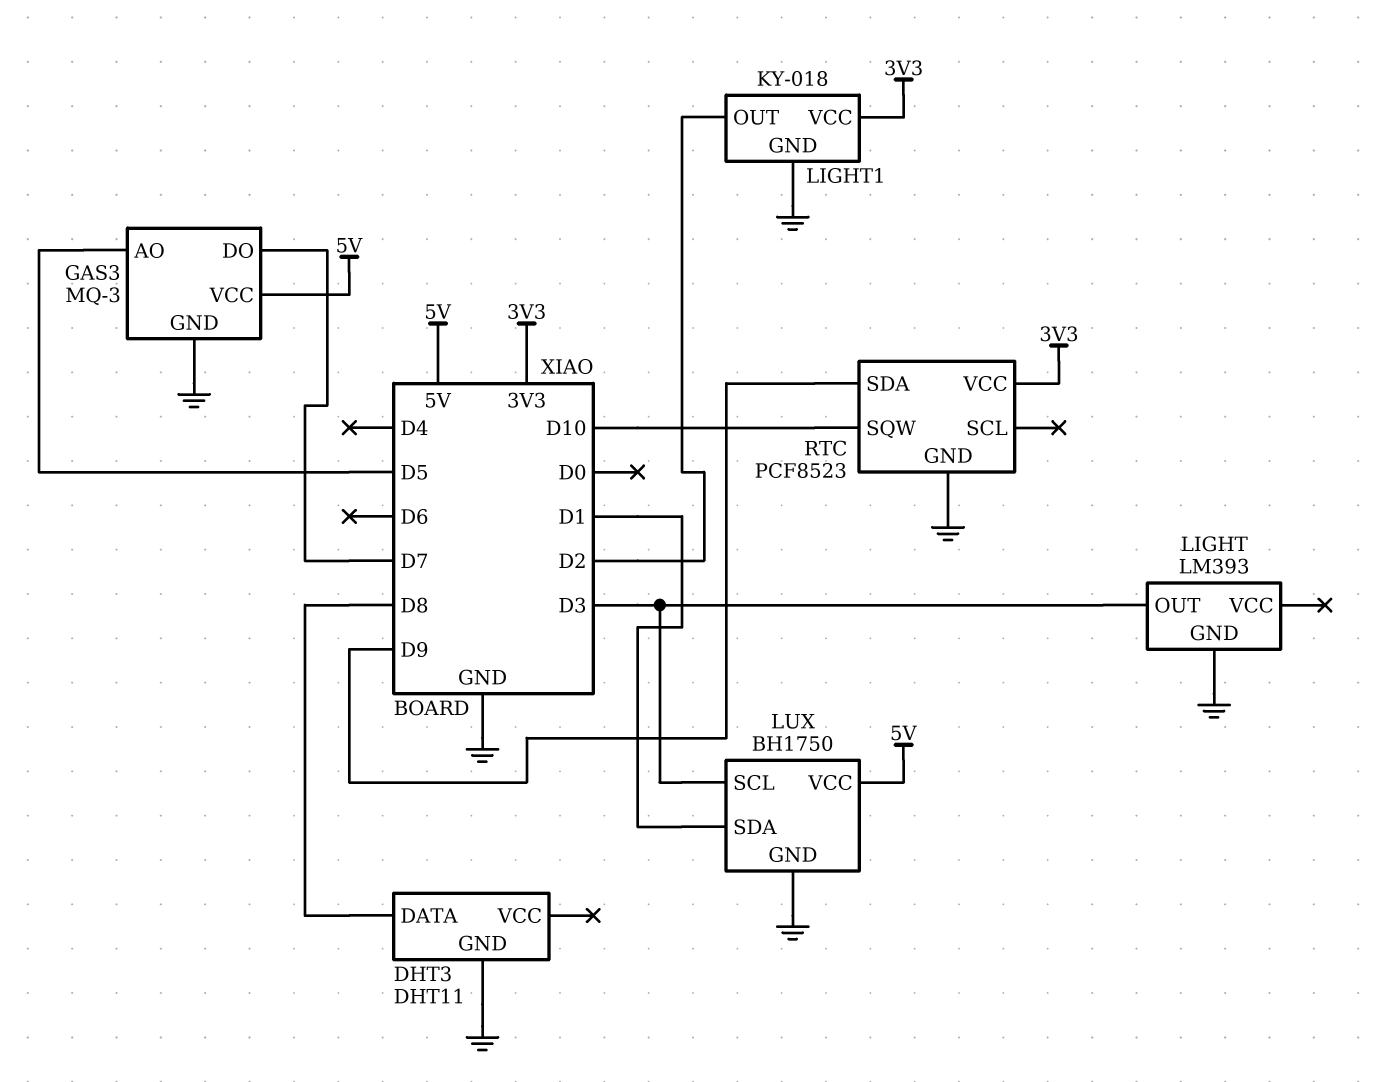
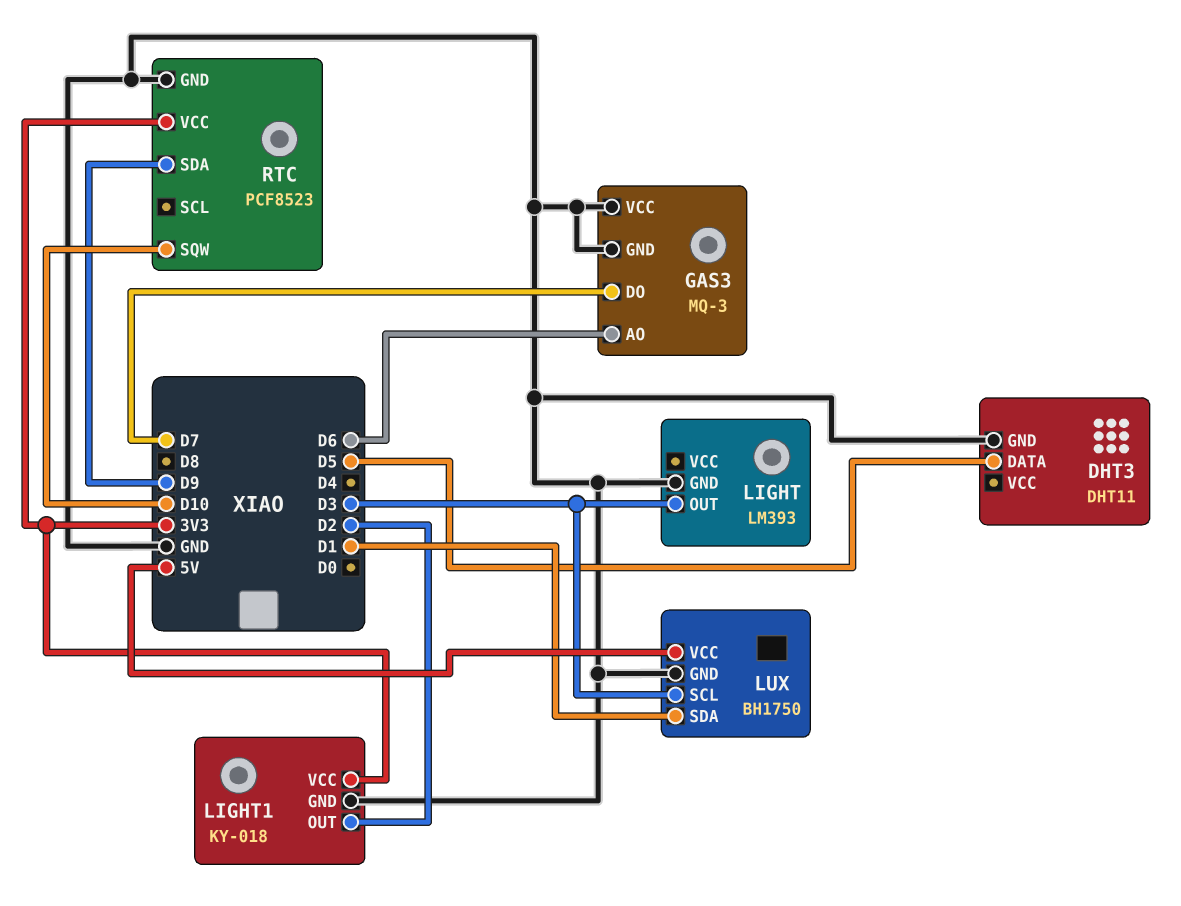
DHT3 pin DATA: D8 -> D5
GAS3 pin AO: D5 -> D6
GAS3 pin VCC: 5V -> GND

